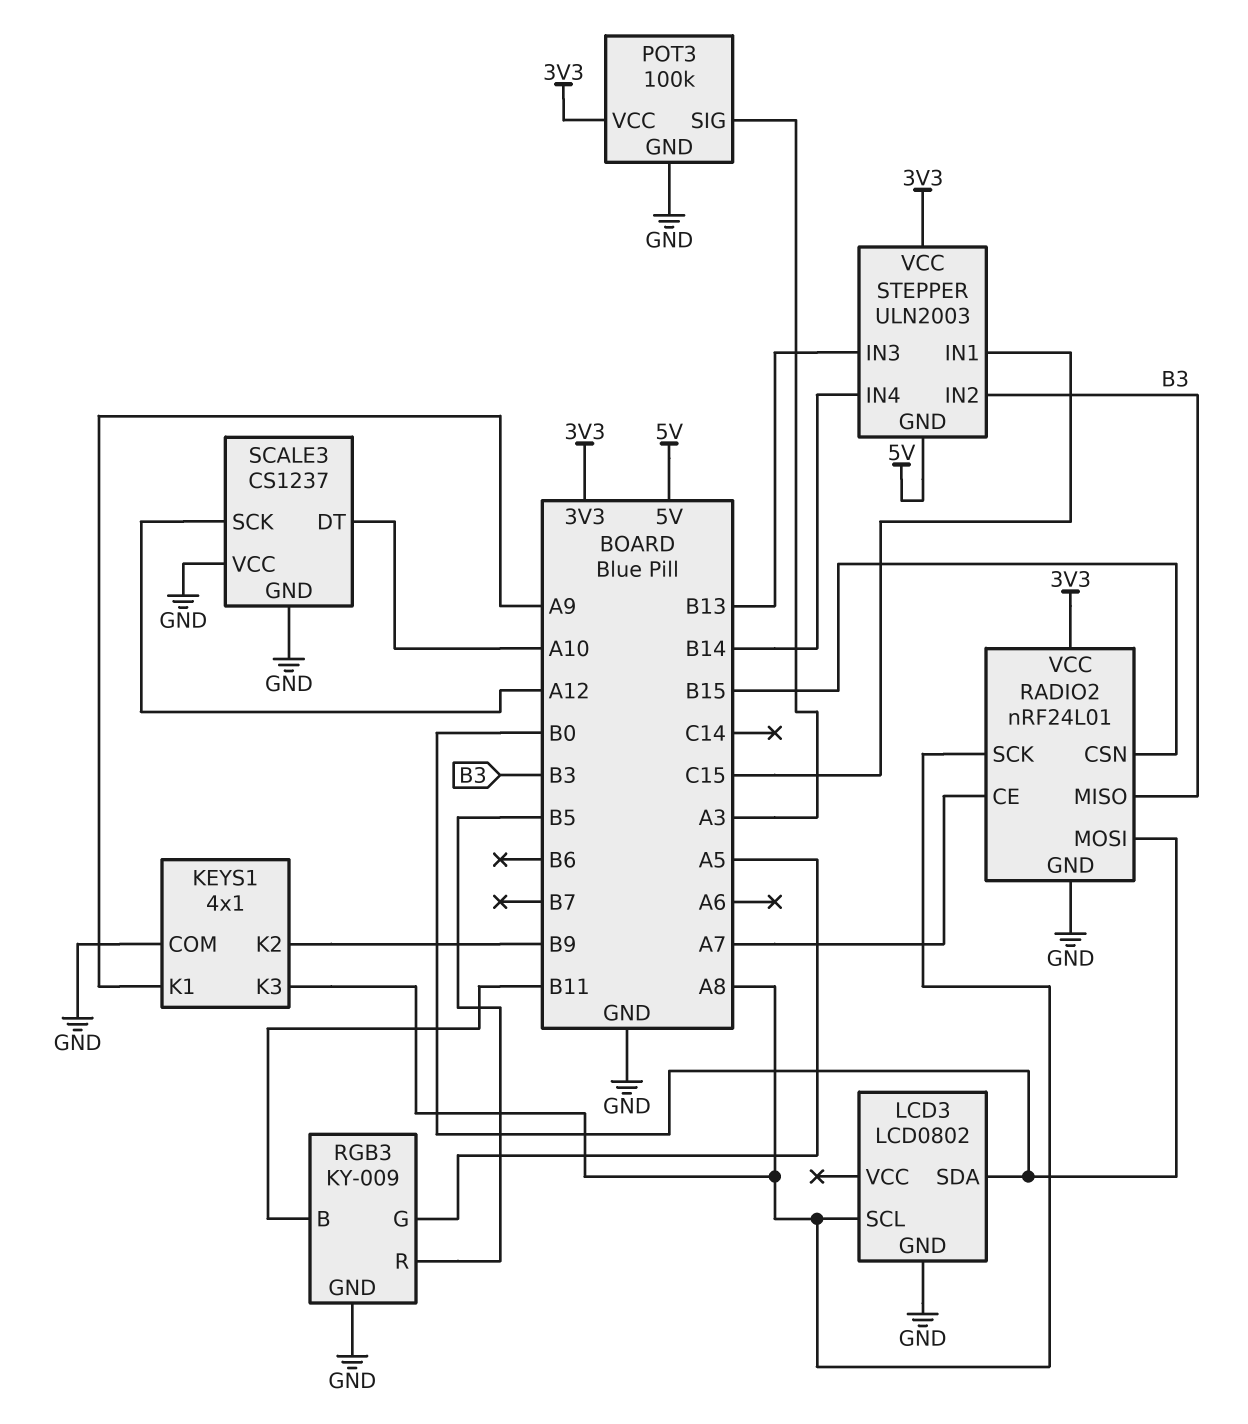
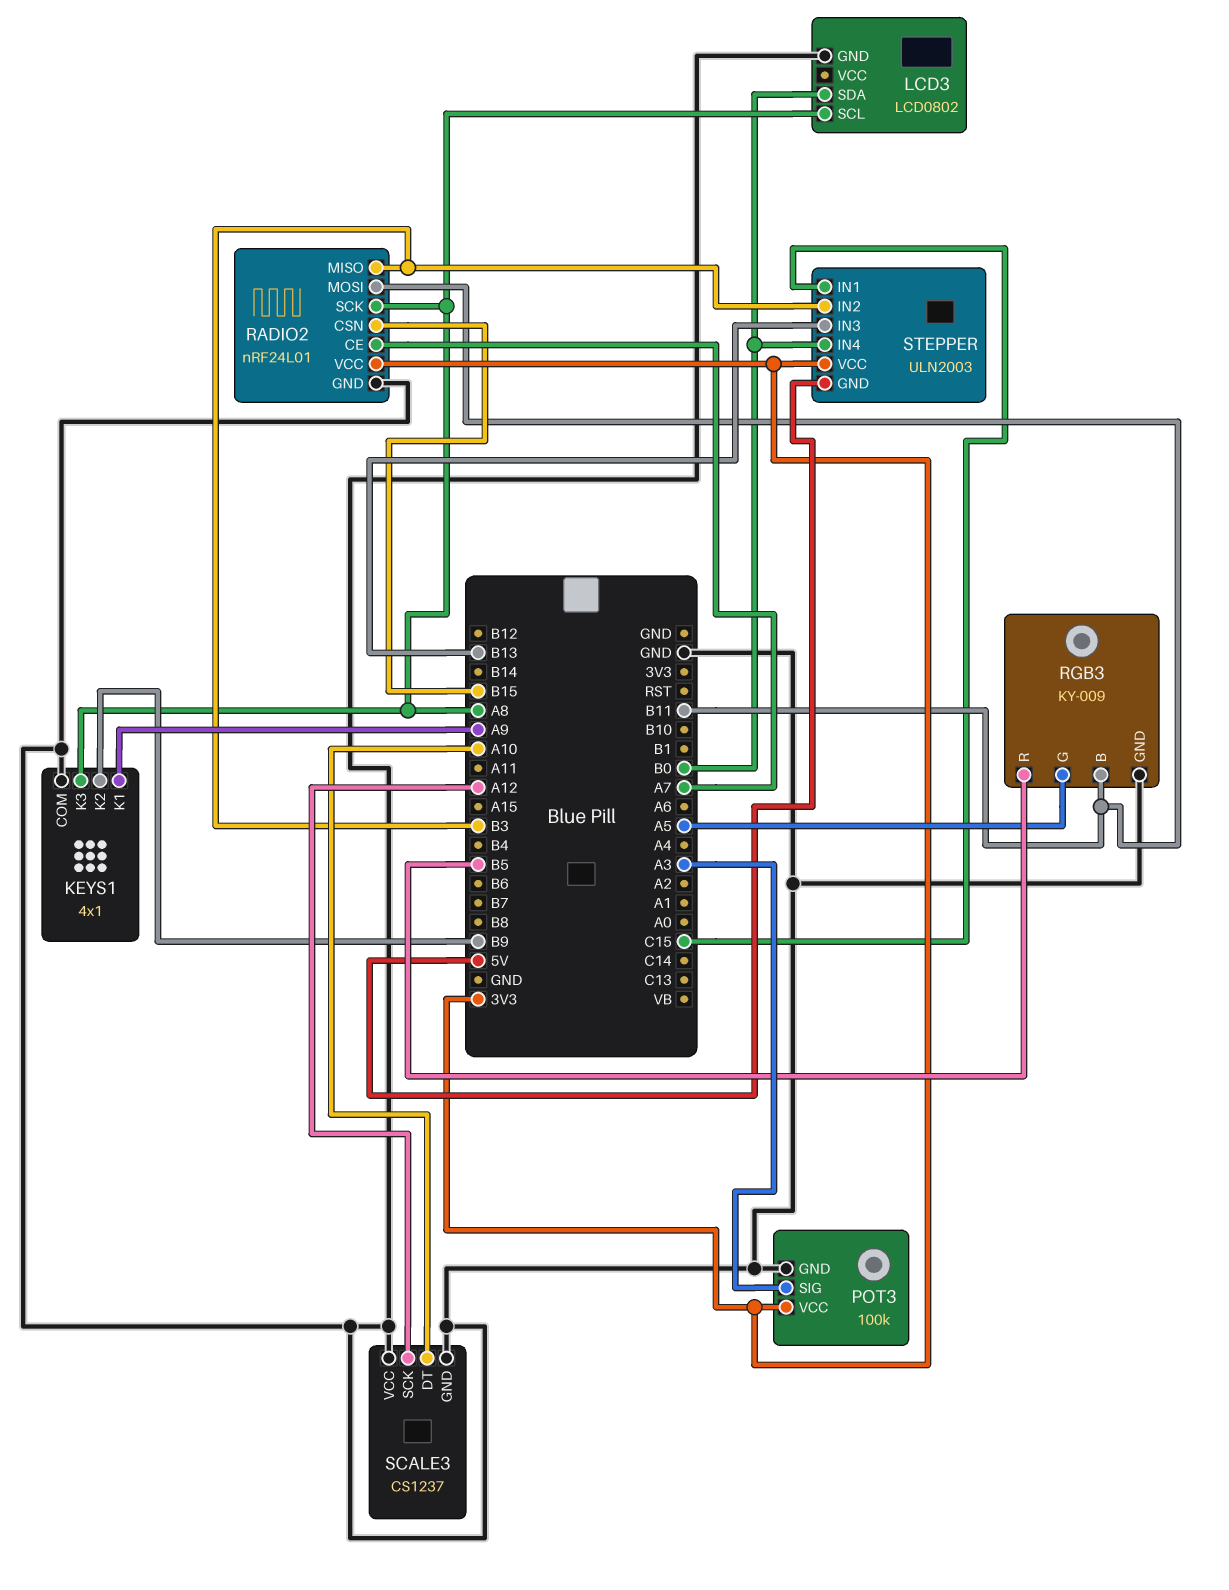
RADIO2 pin MOSI: B0 -> B11
STEPPER pin IN4: B14 -> B0

